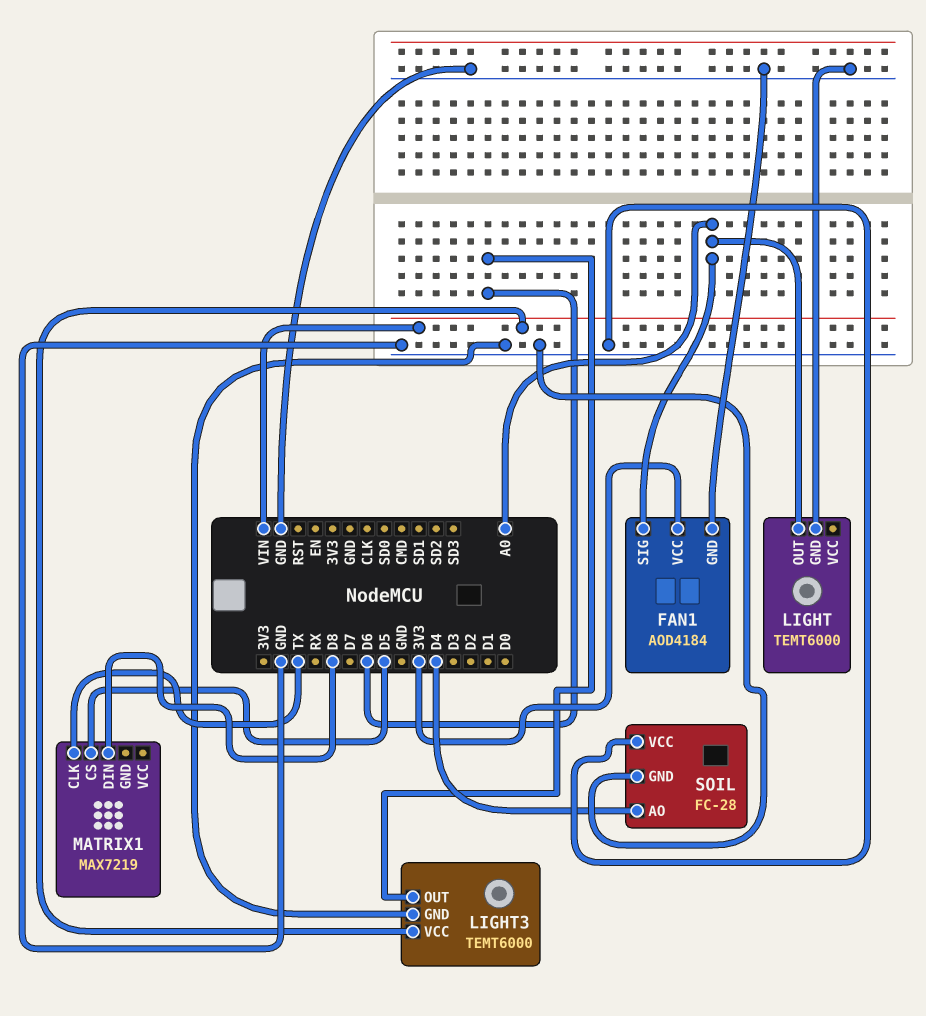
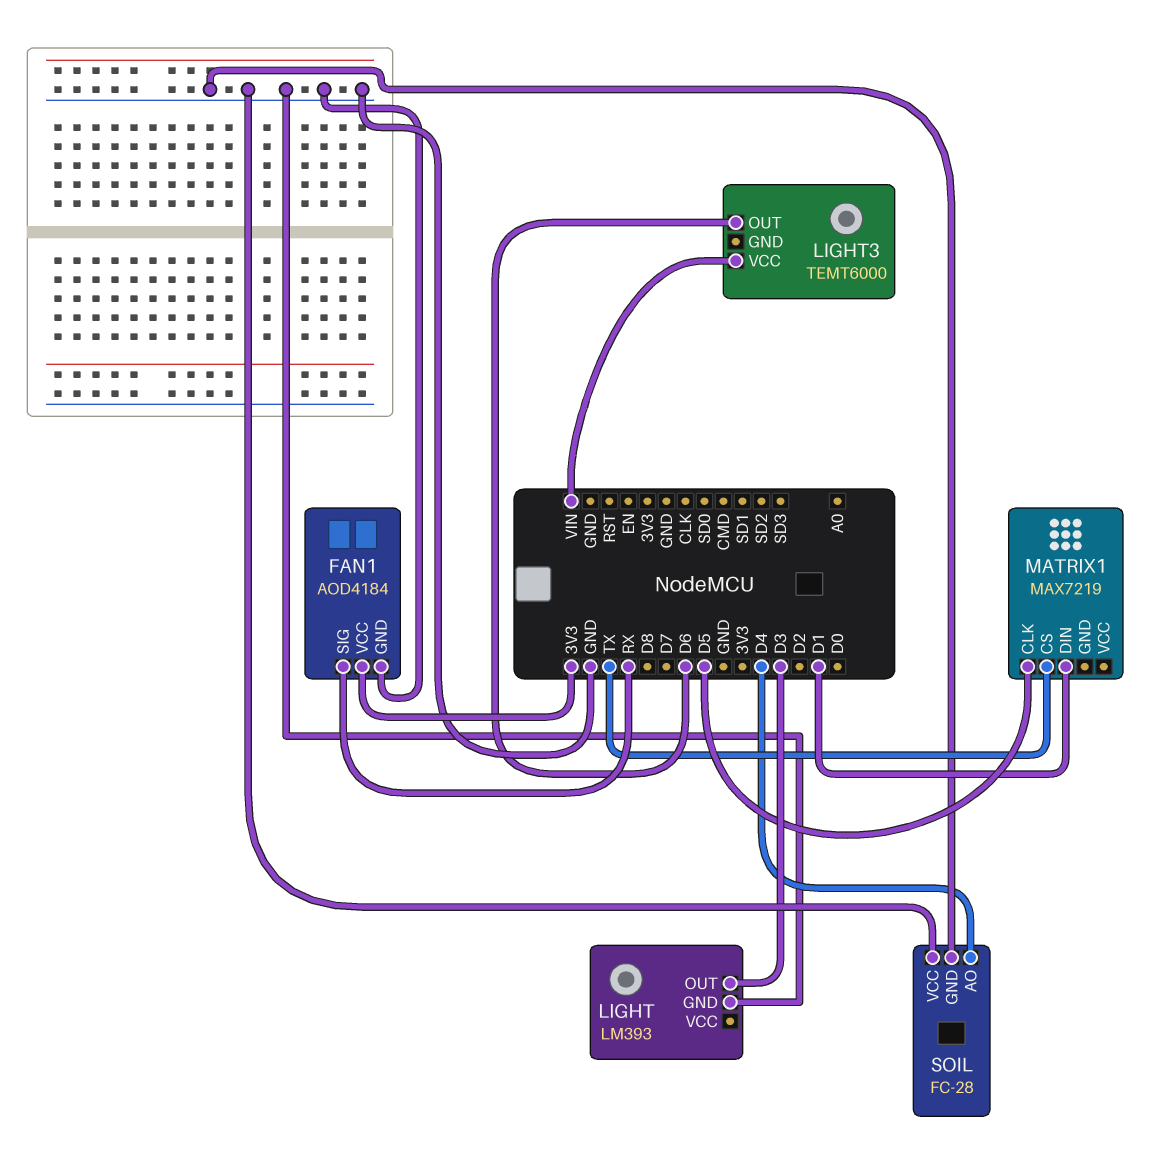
FAN1 pin SIG: A0 -> RX
LIGHT: TEMT6000 -> LM393
LIGHT pin OUT: A0 -> D3
LIGHT3 pin GND: GND -> none
MATRIX1 pin CLK: TX -> D5
MATRIX1 pin CS: D5 -> TX
MATRIX1 pin DIN: D8 -> D1

